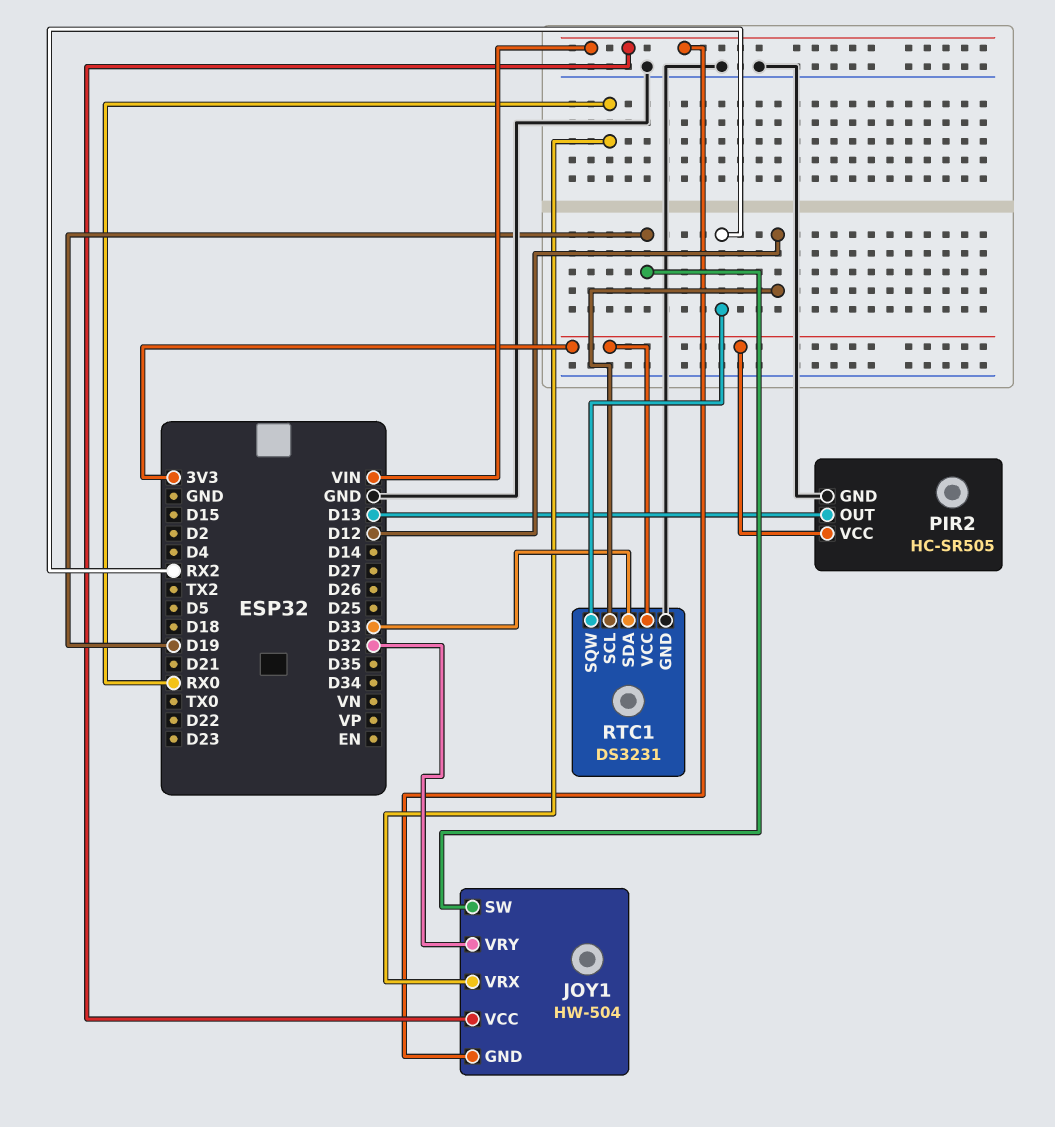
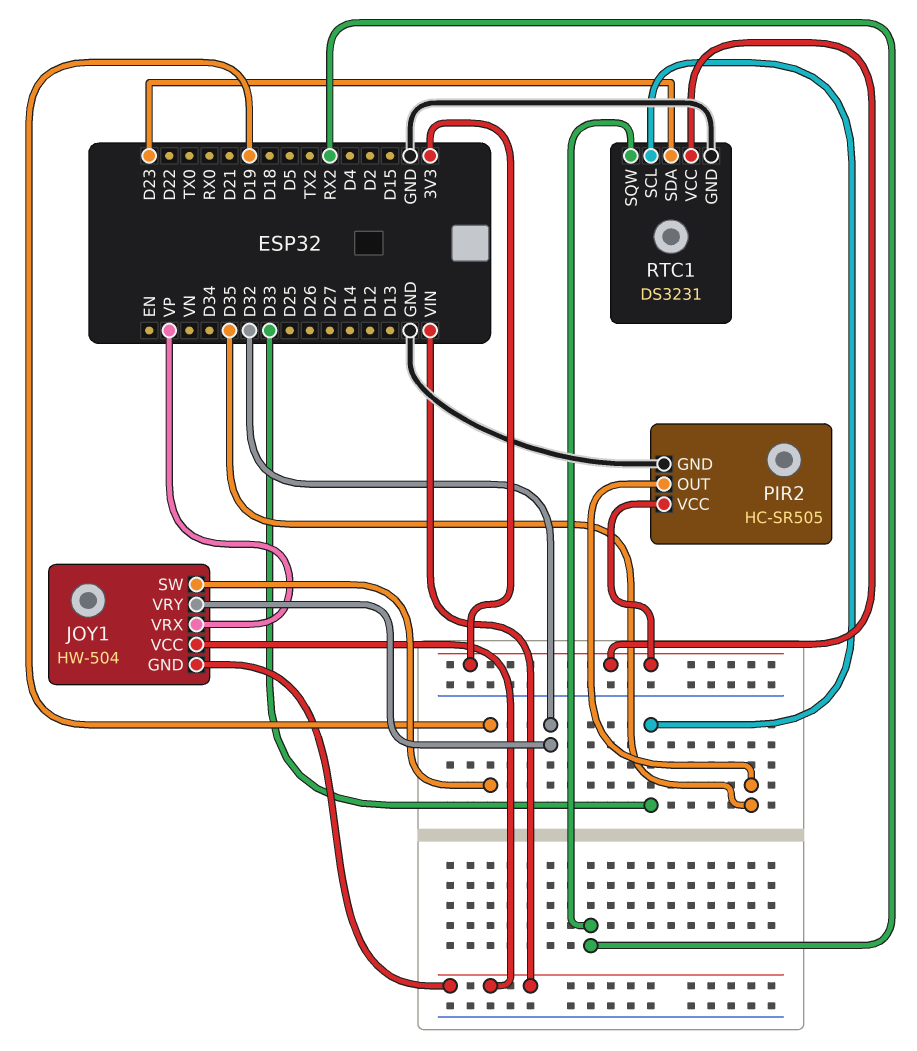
JOY1 pin VRX: RX0 -> VP
PIR2 pin OUT: D13 -> D35
RTC1 pin SCL: D12 -> D33
RTC1 pin SDA: D33 -> D23

